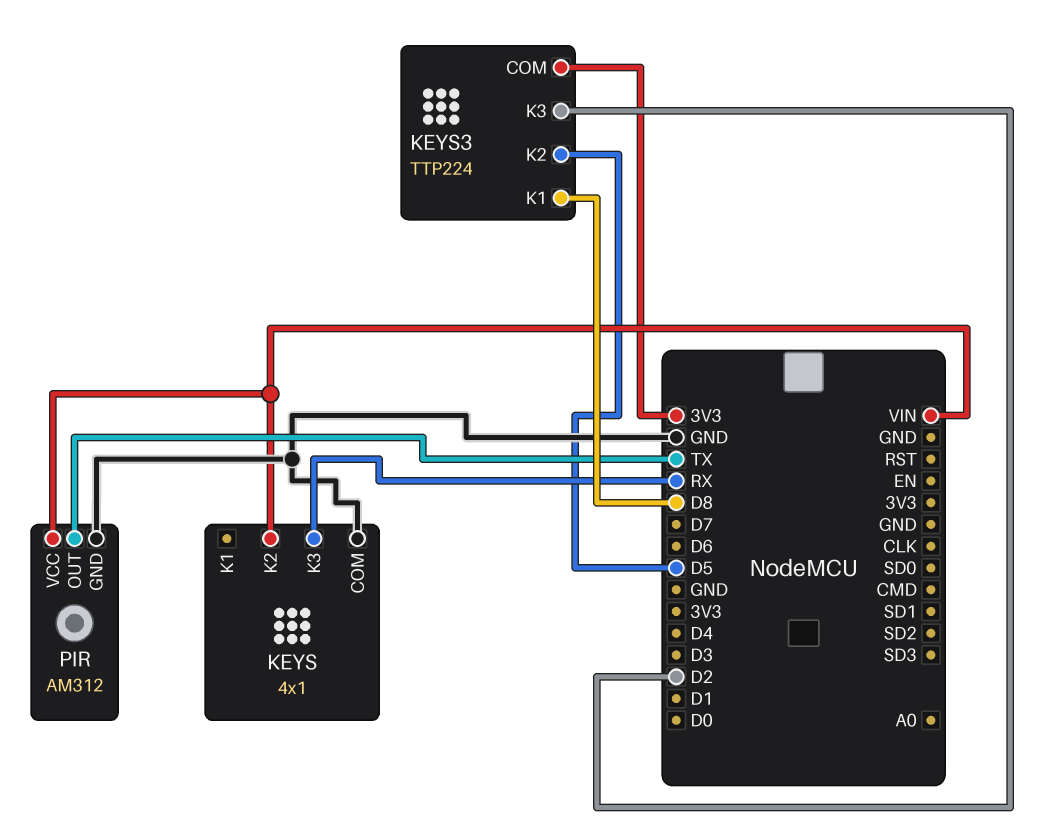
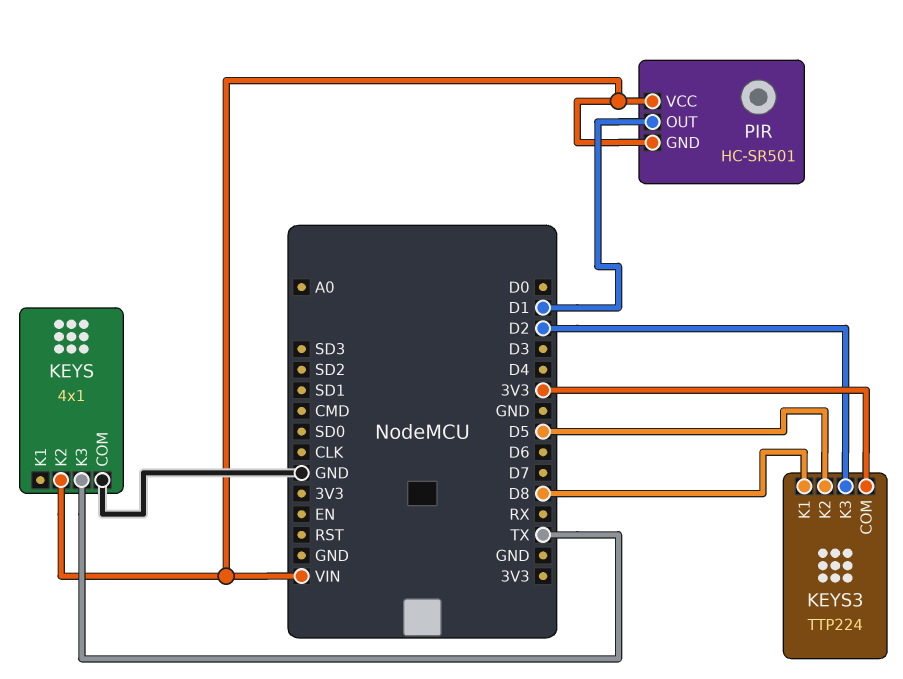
KEYS pin K3: RX -> TX
PIR: AM312 -> HC-SR501
PIR pin GND: GND -> VIN
PIR pin OUT: TX -> D1

